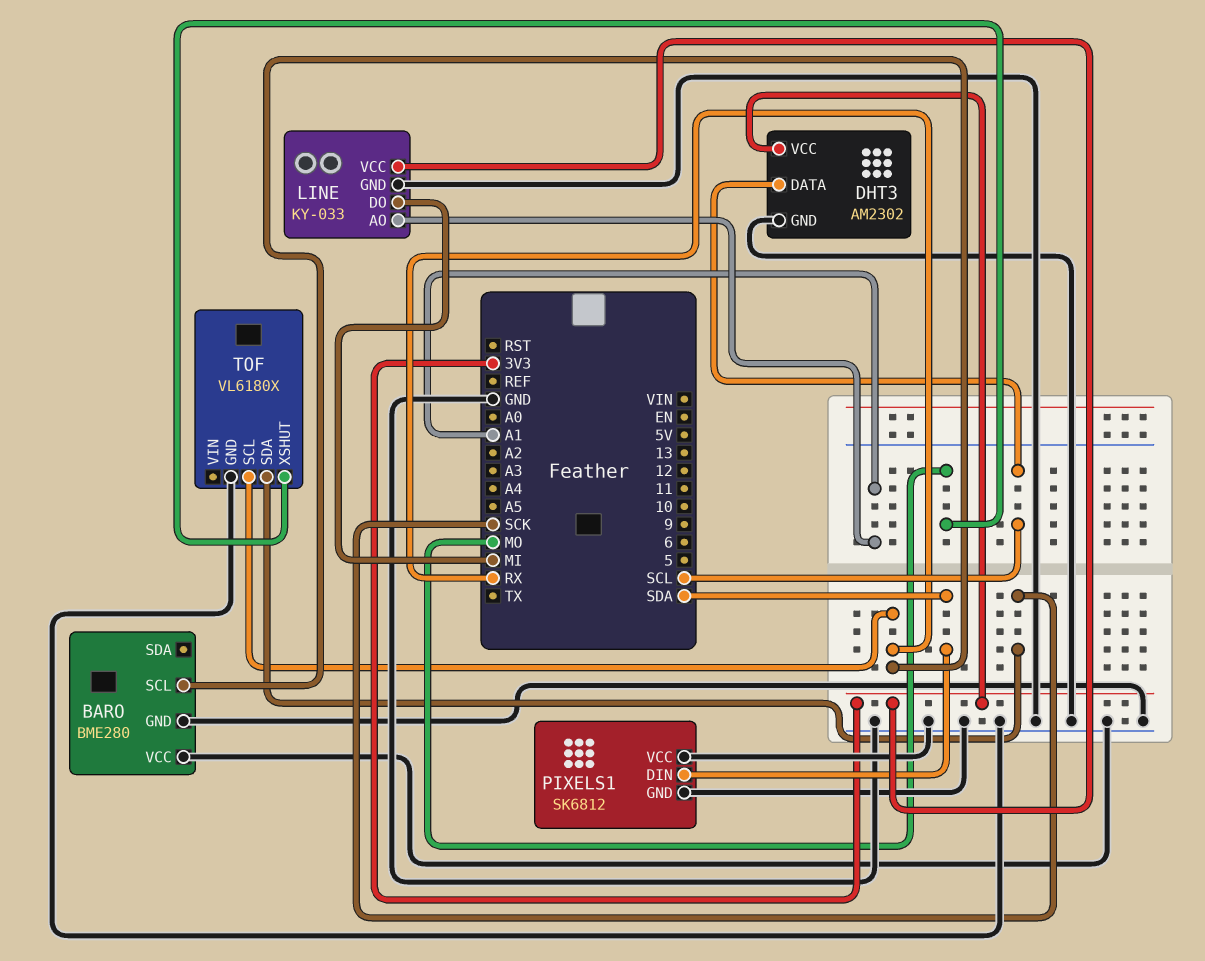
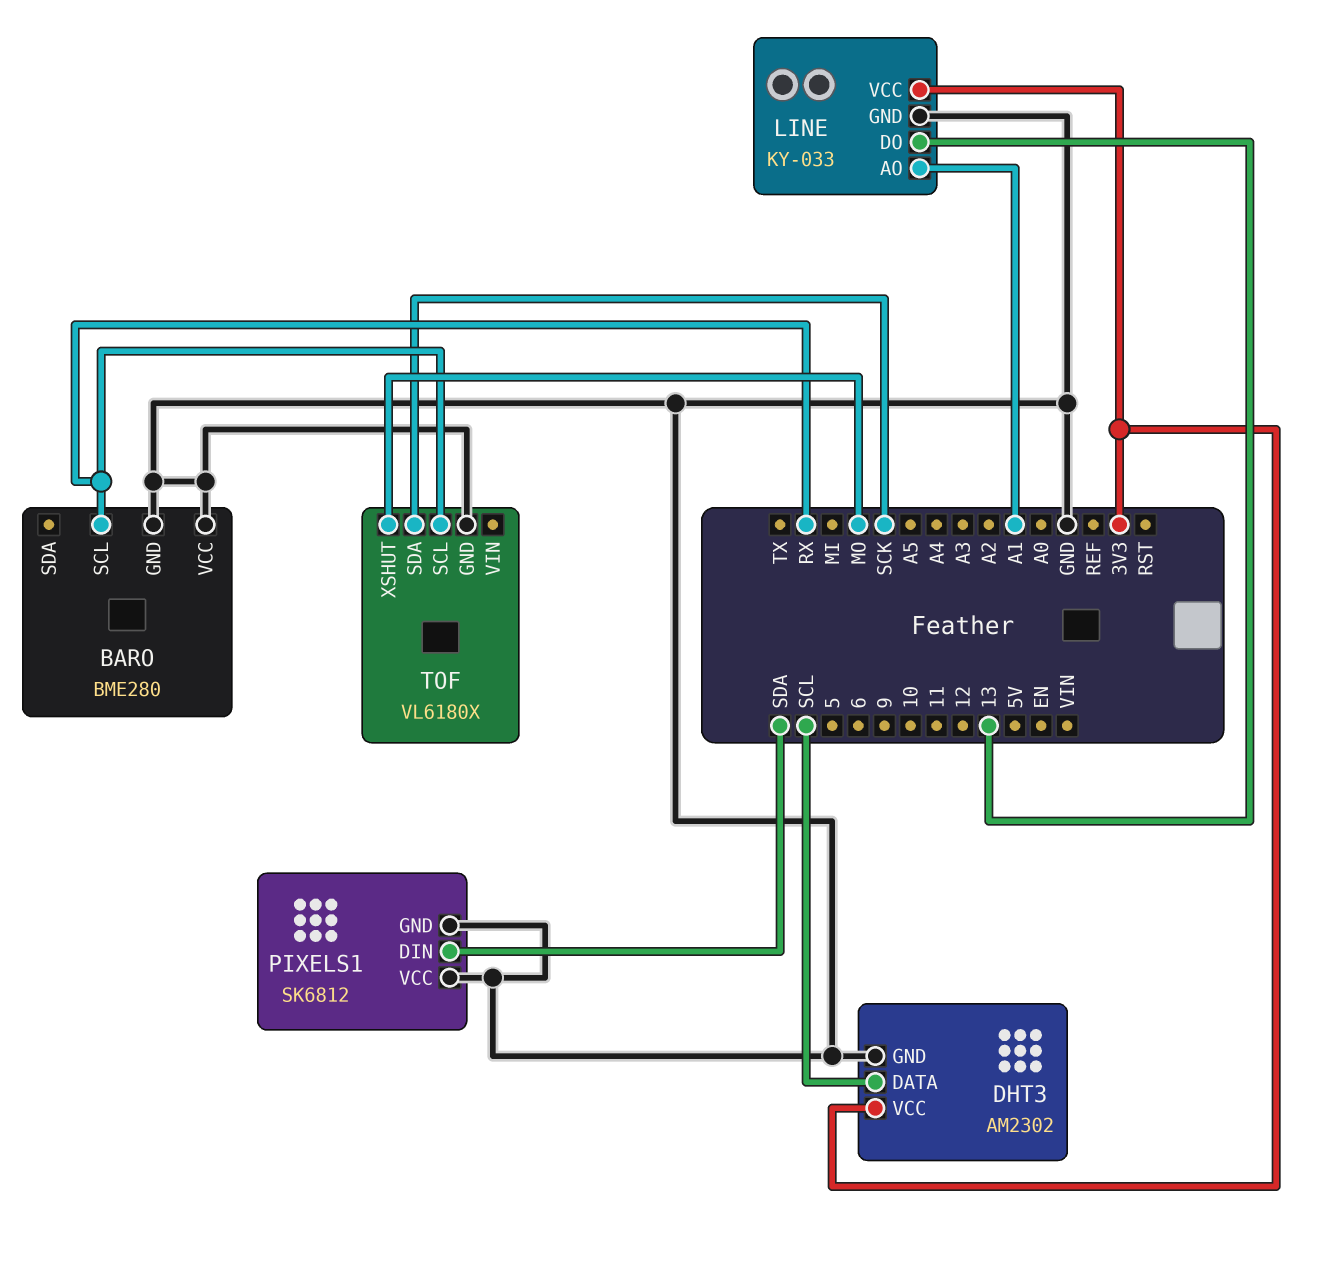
LINE pin DO: MI -> 13

